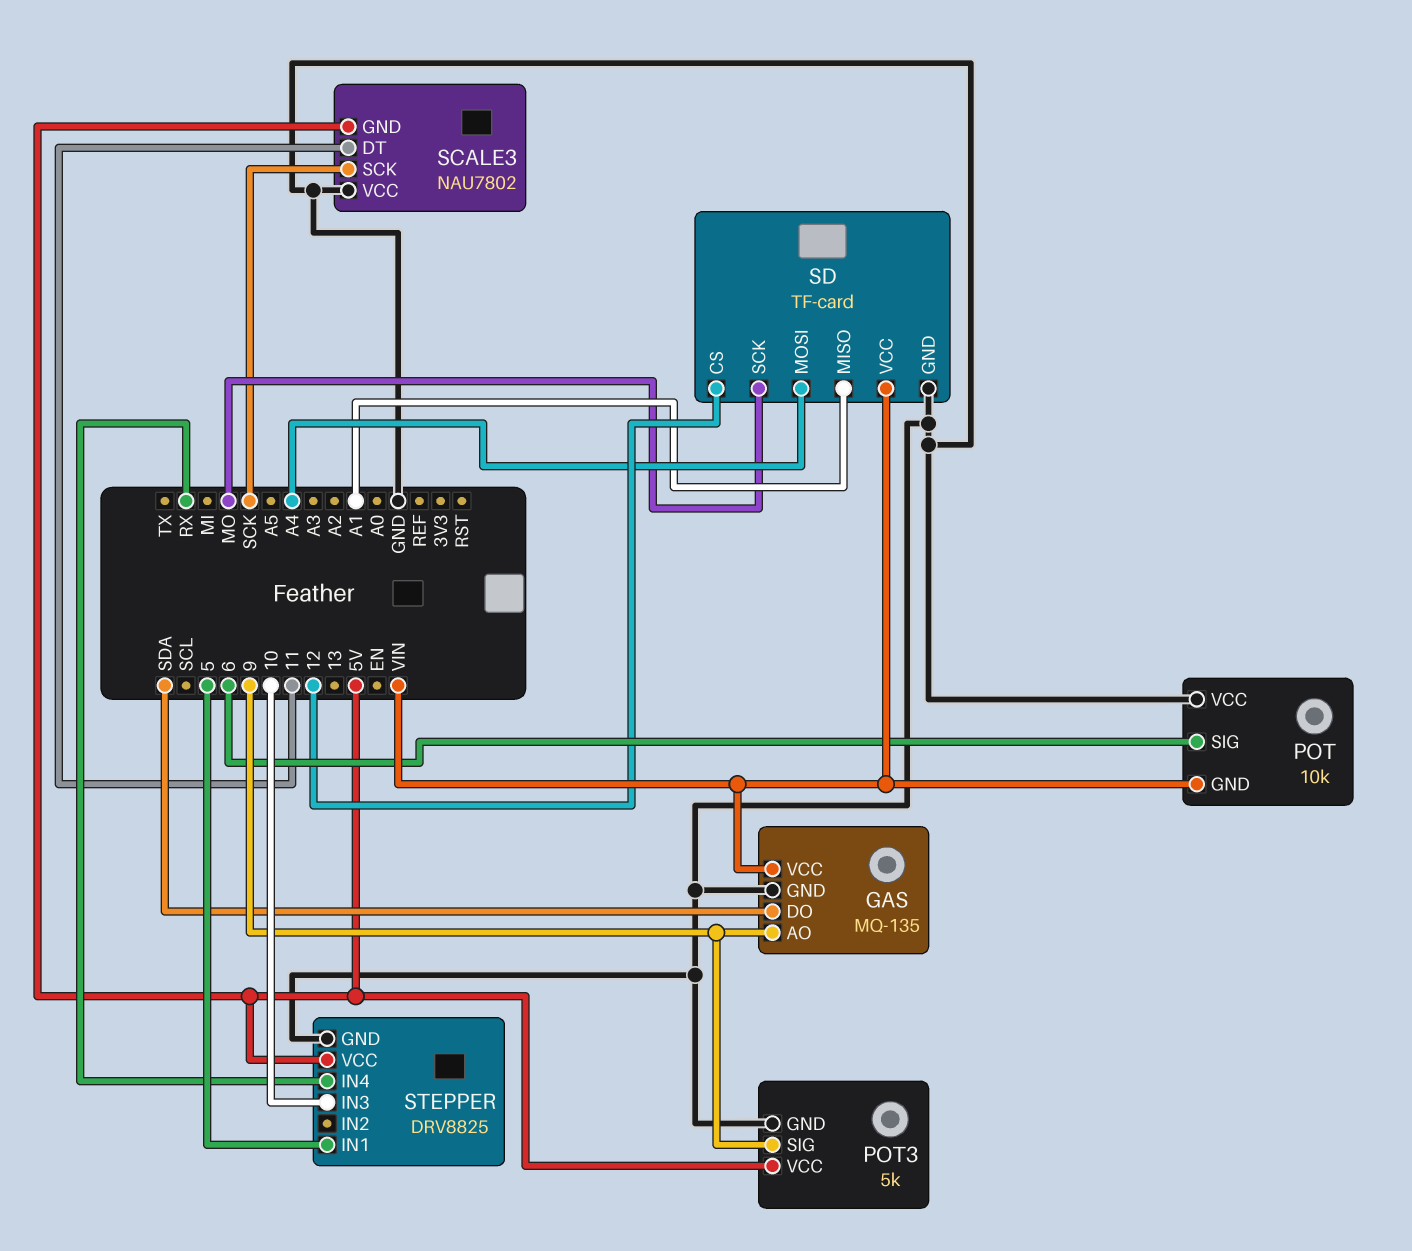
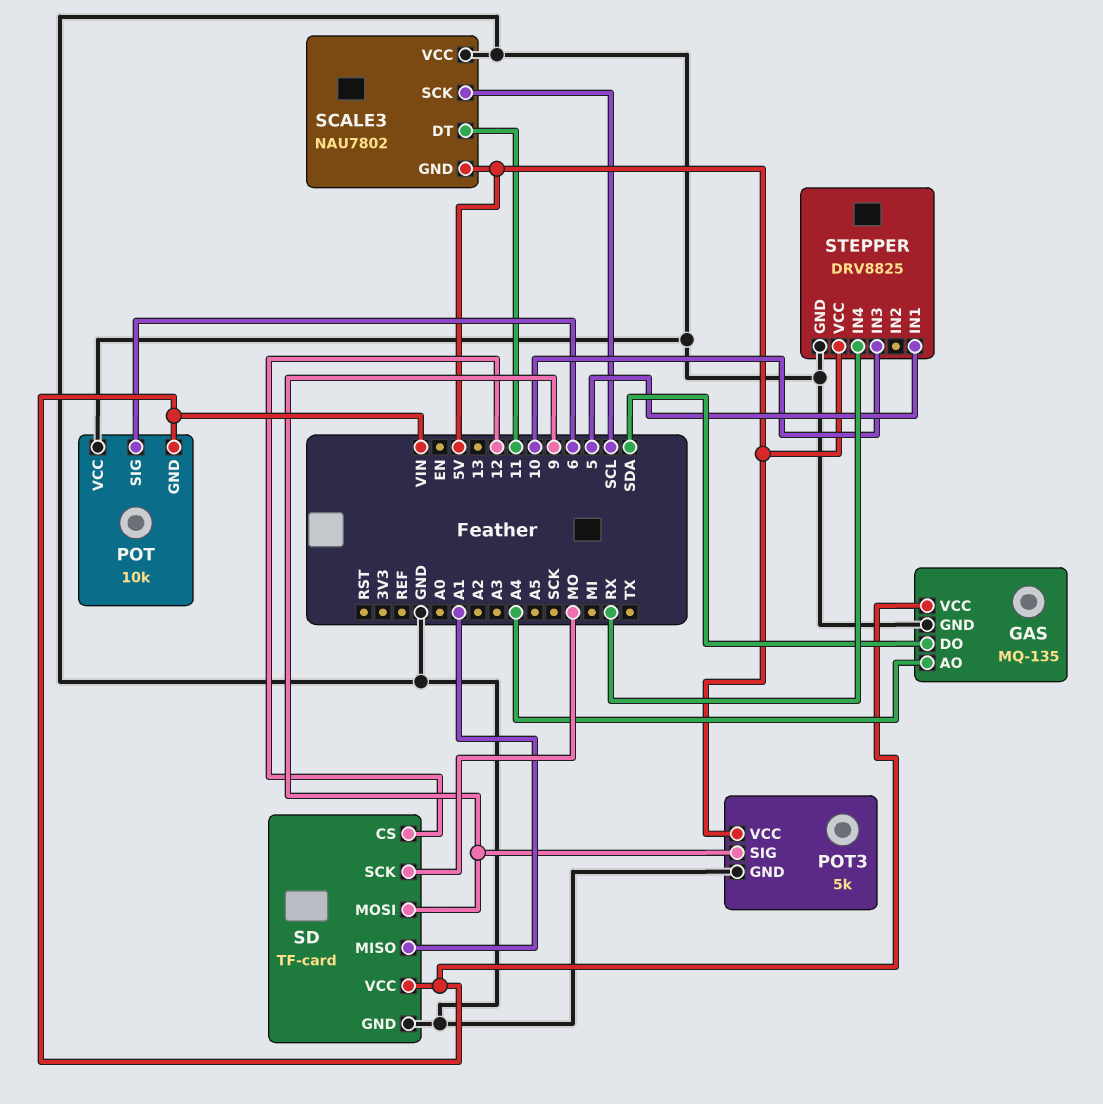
GAS pin AO: 9 -> A4
SCALE3 pin SCK: SCK -> SCL
SD pin MOSI: A4 -> 9

